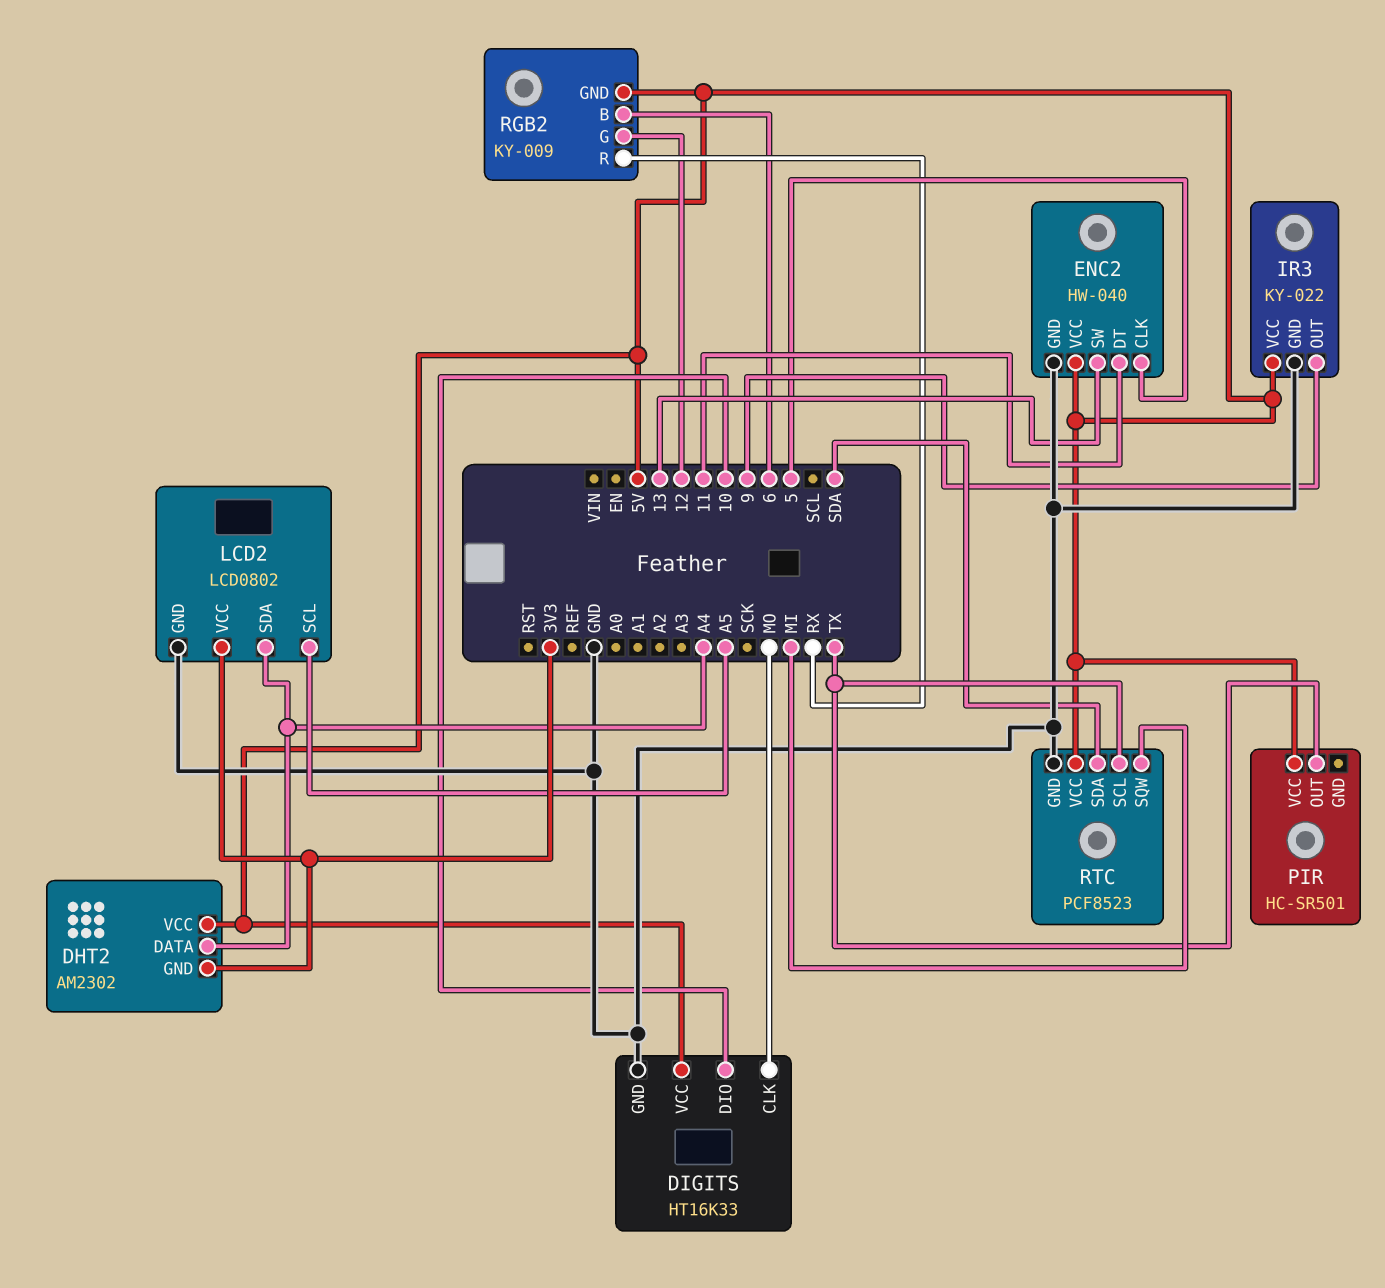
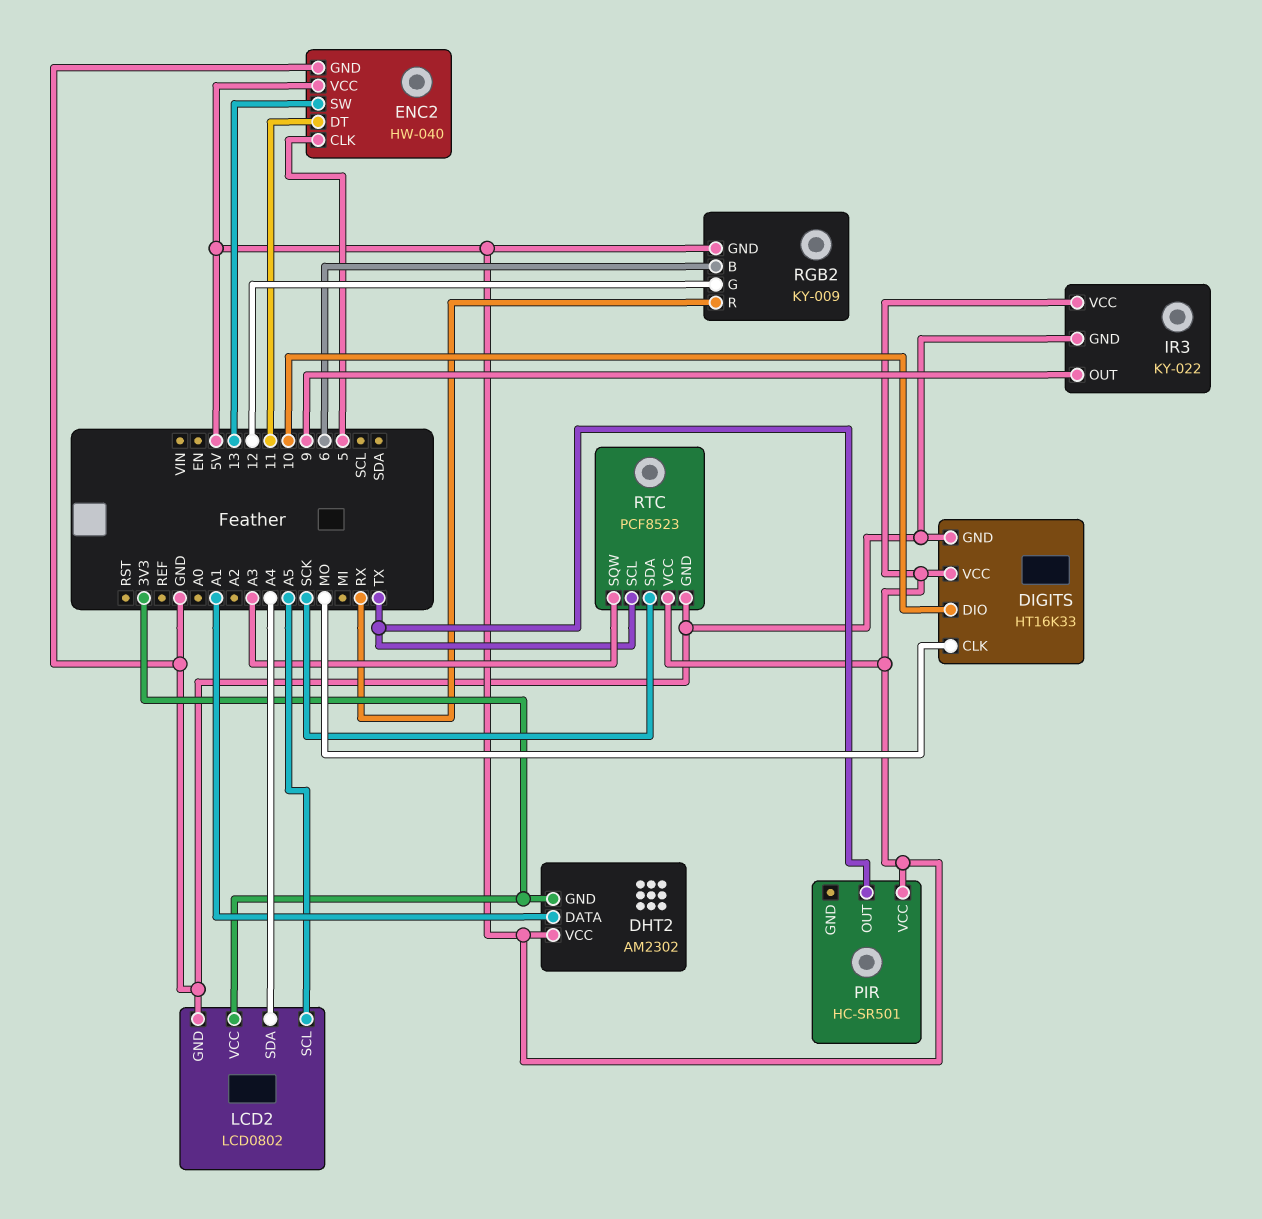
DHT2 pin DATA: A4 -> A1
RTC pin SDA: SDA -> SCK
RTC pin SQW: MI -> A3

